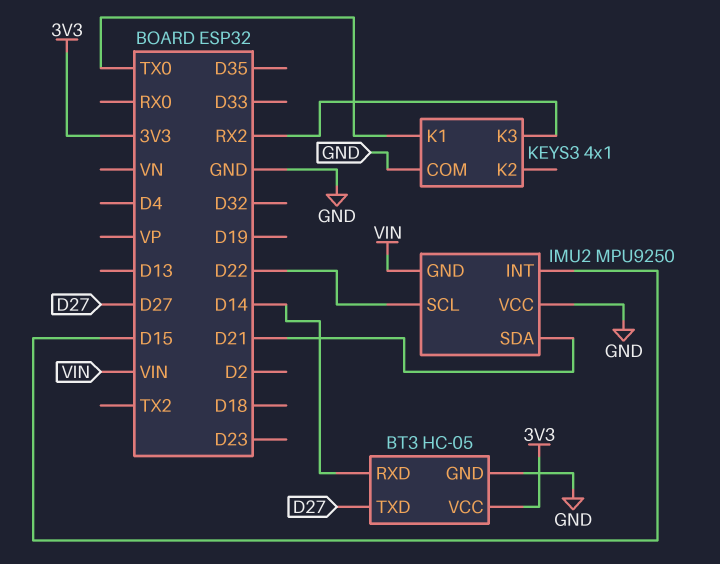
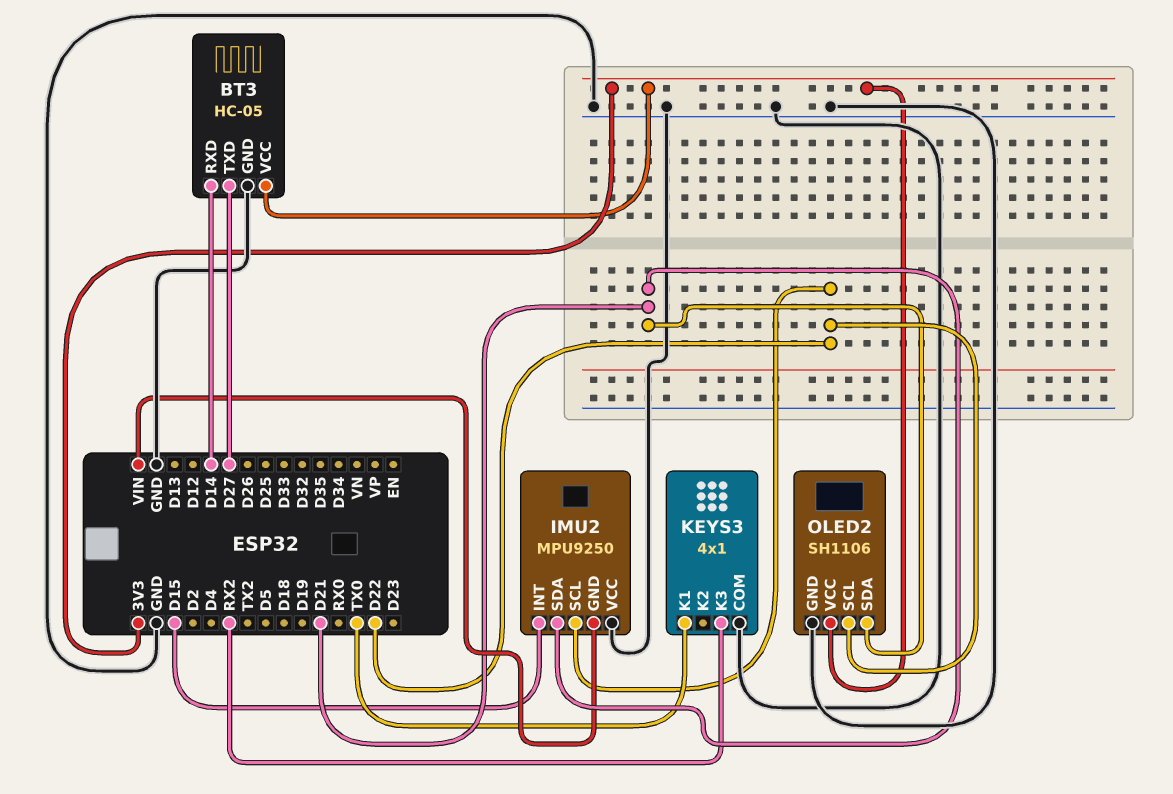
OLED2: none -> SH1106
OLED2 pin GND: none -> GND
OLED2 pin SCL: none -> D22
OLED2 pin SDA: none -> D21
OLED2 pin VCC: none -> 3V3

